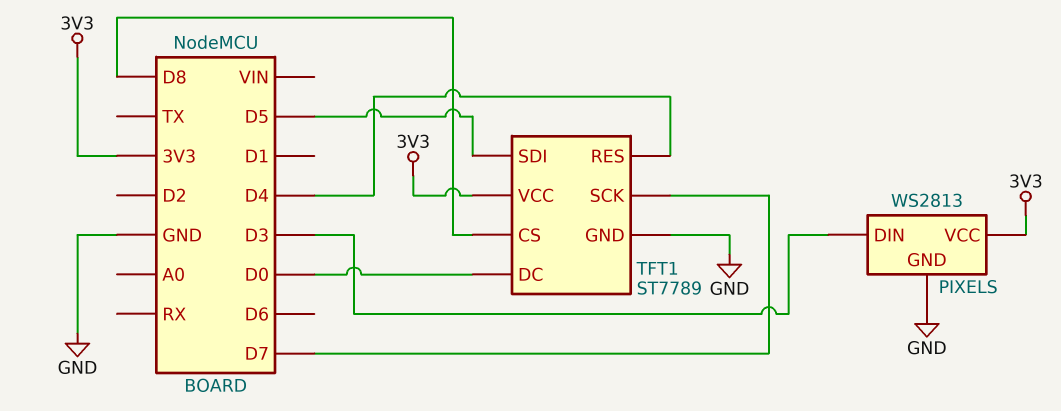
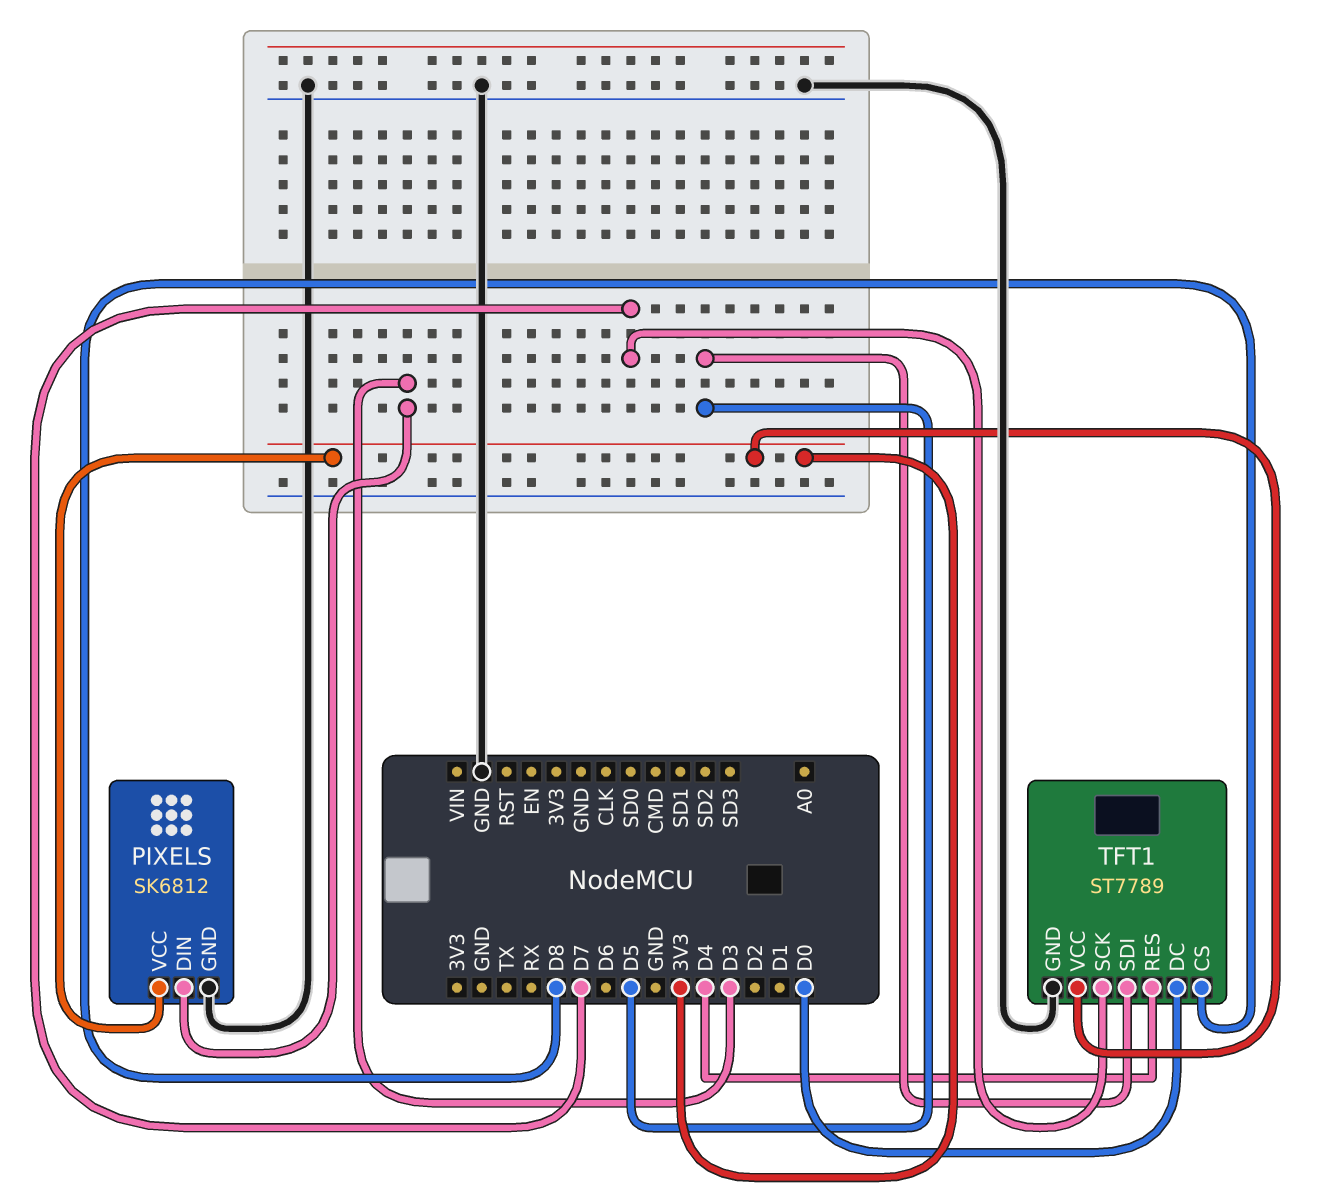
PIXELS: WS2813 -> SK6812

